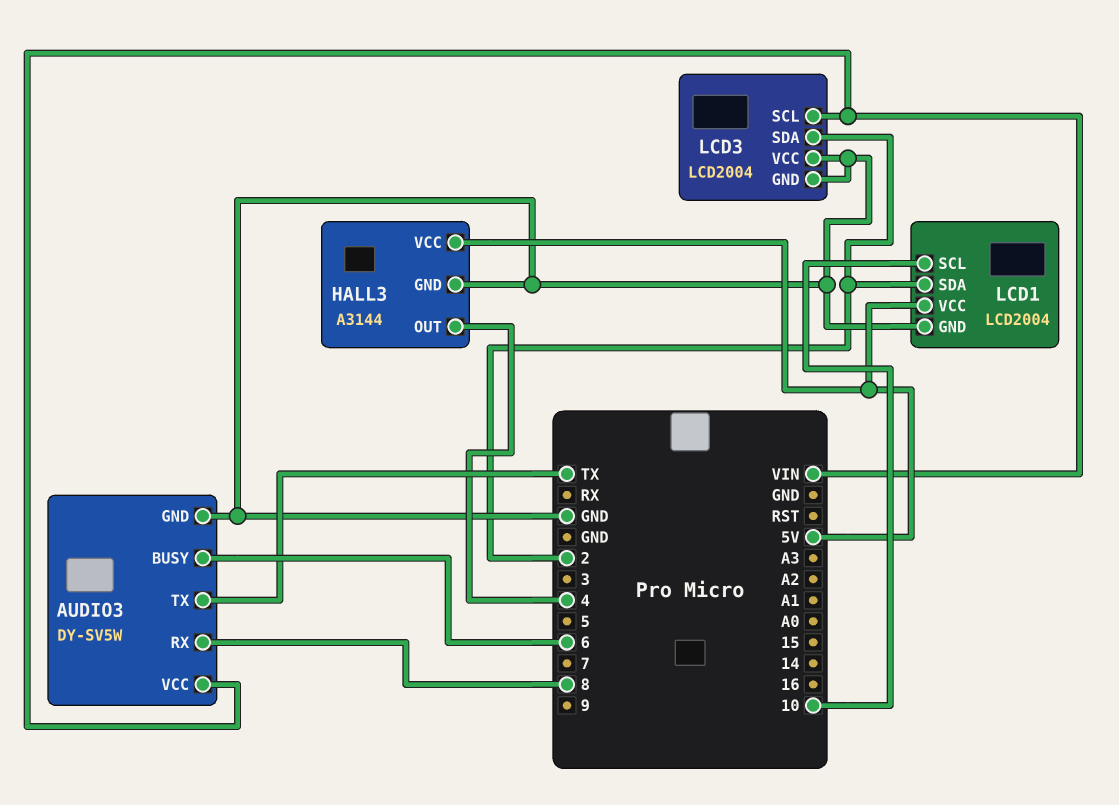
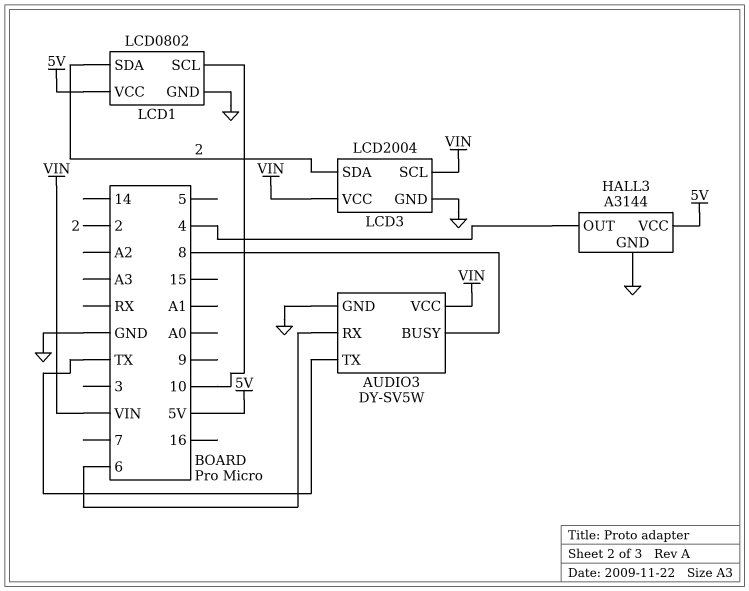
AUDIO3 pin BUSY: 6 -> 8
AUDIO3 pin RX: 8 -> 6
LCD1: LCD2004 -> LCD0802
LCD3 pin VCC: GND -> VIN

